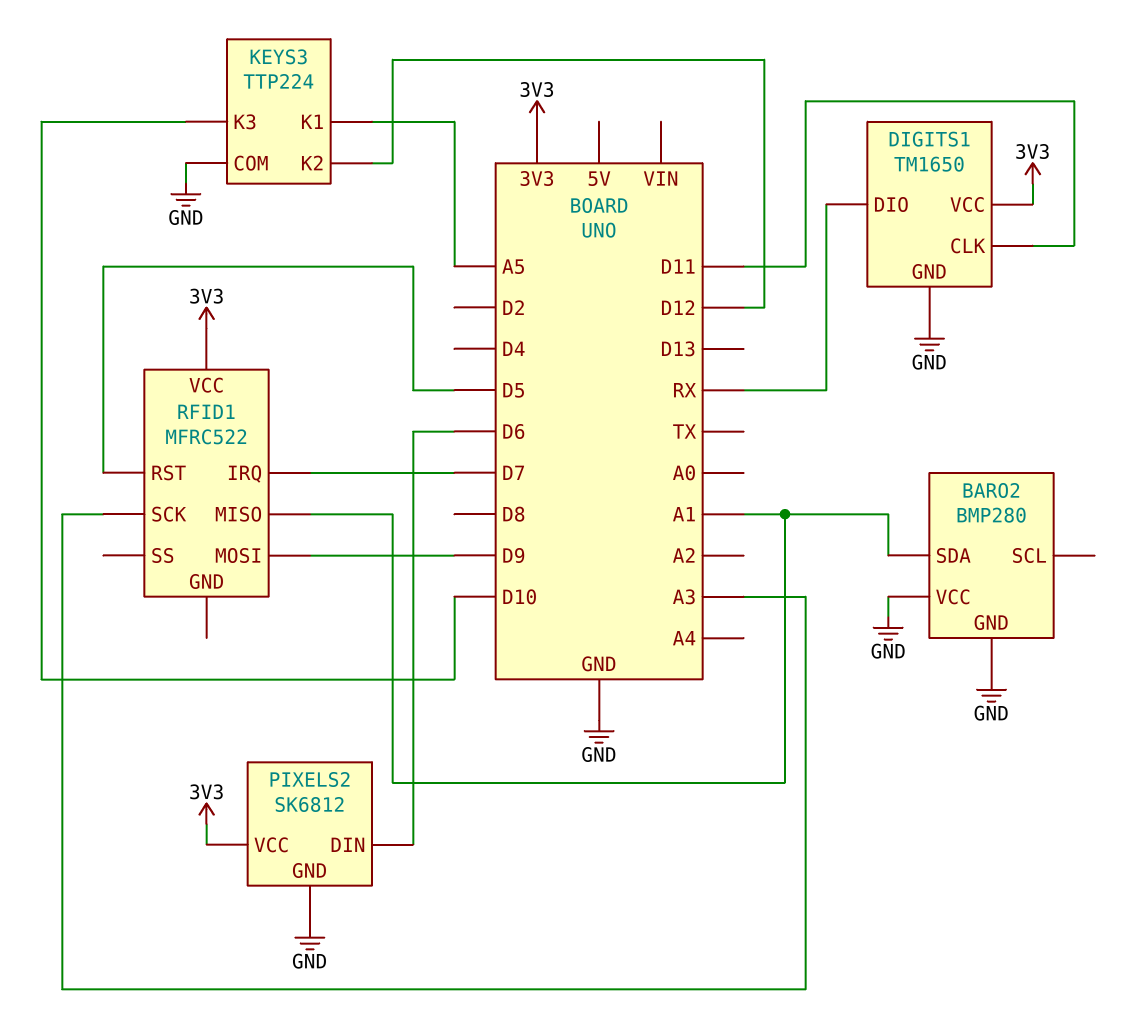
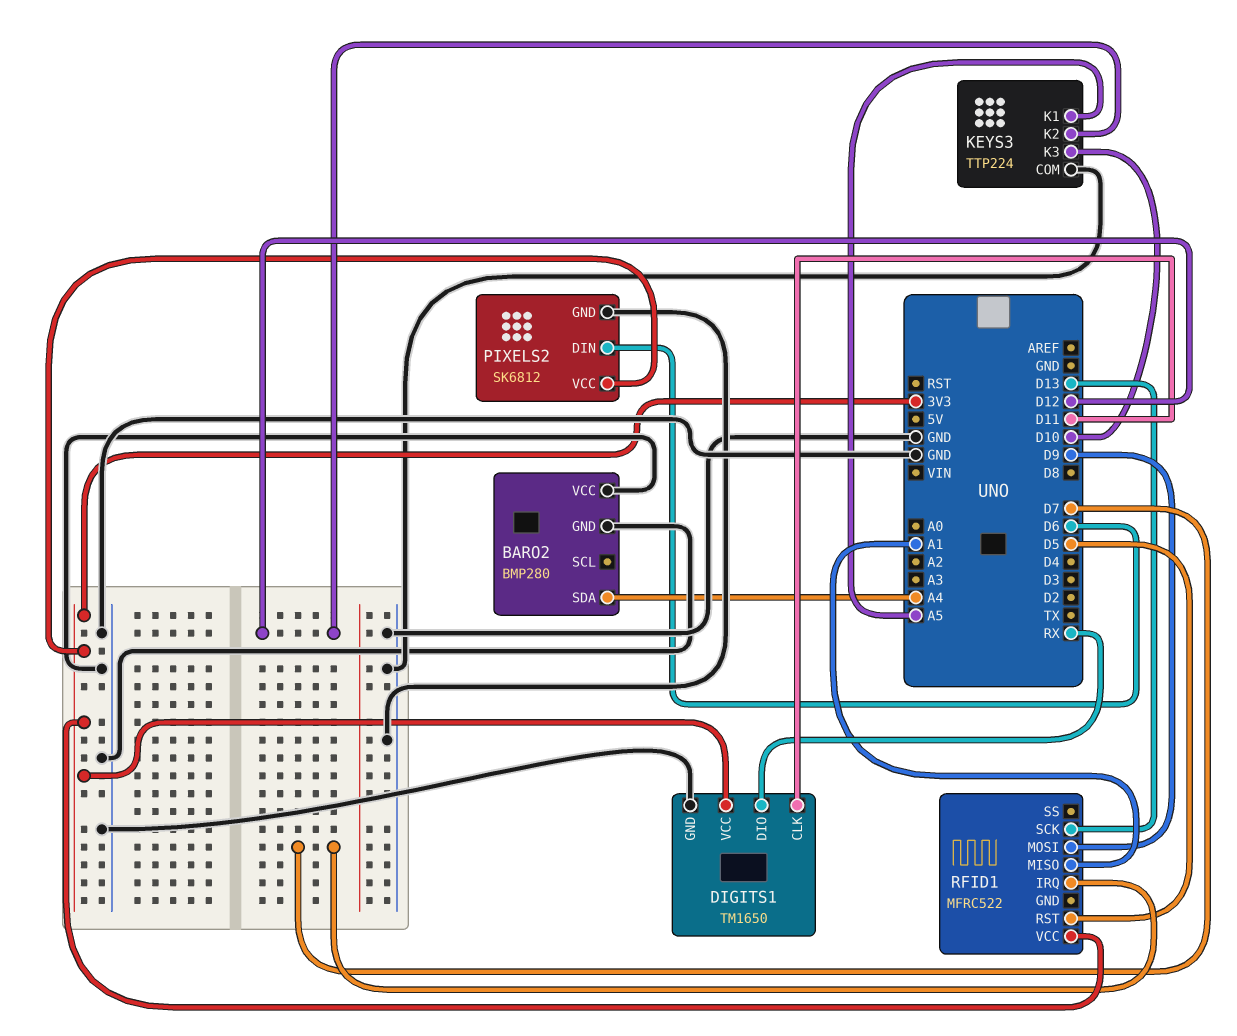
BARO2 pin SDA: A1 -> A4
RFID1 pin SCK: A3 -> D13

